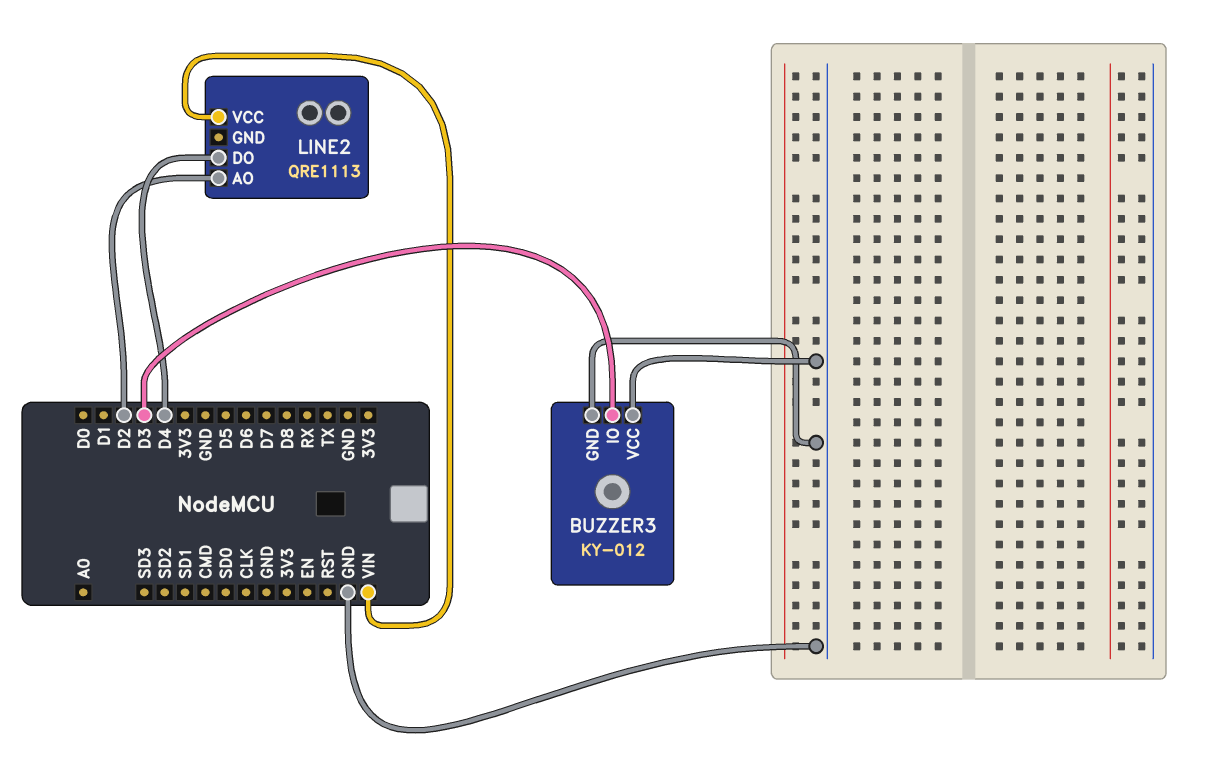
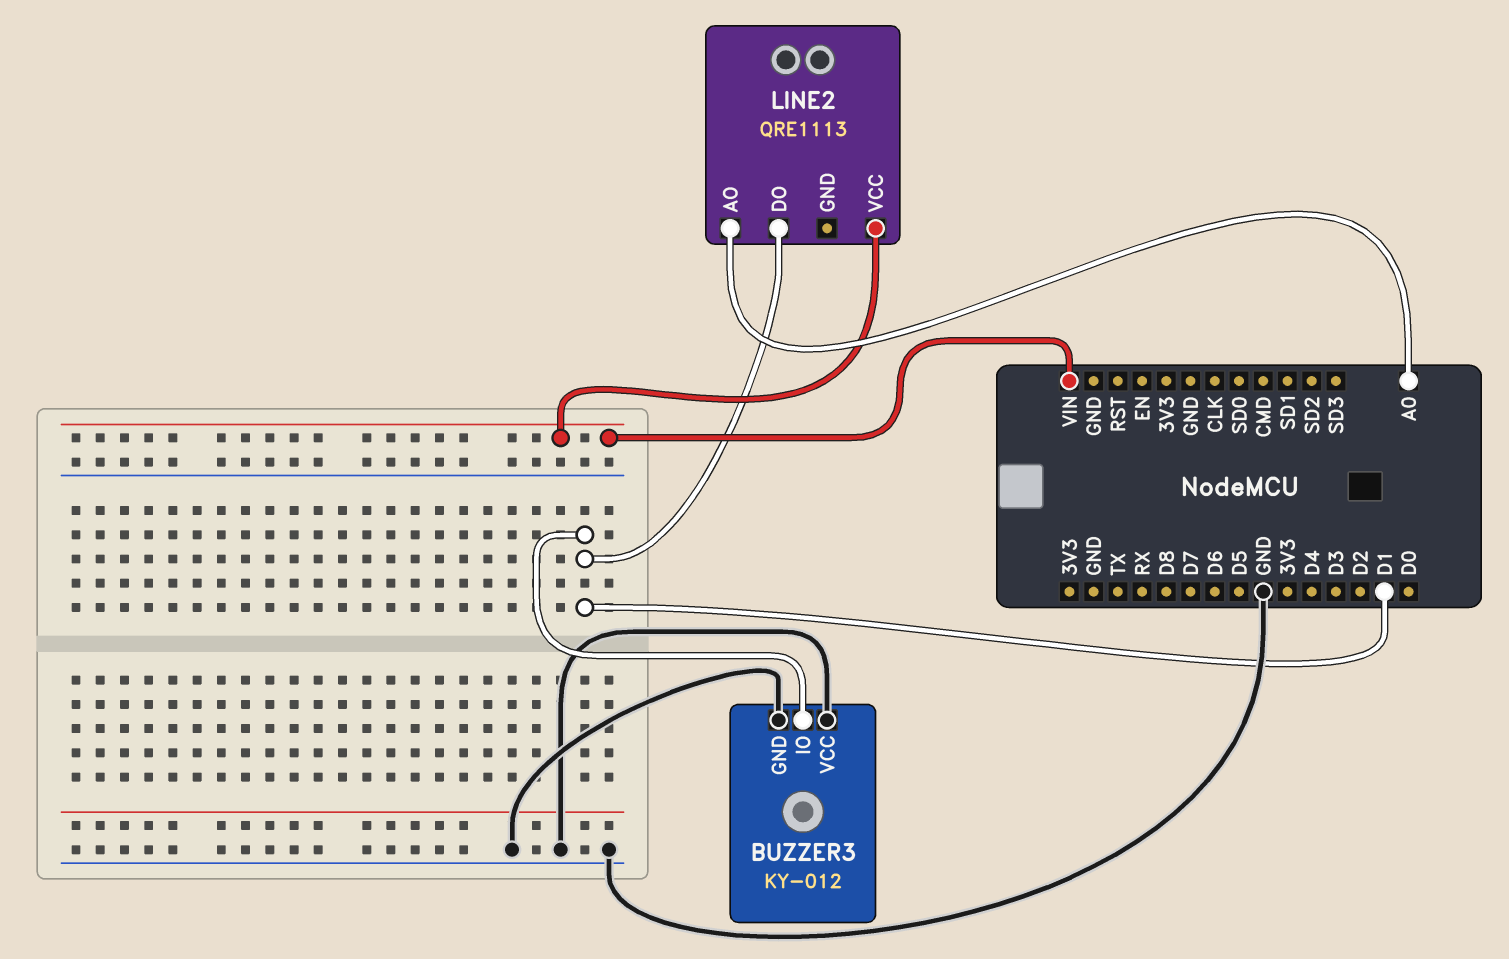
BUZZER3 pin IO: D3 -> D1
LINE2 pin AO: D2 -> A0
LINE2 pin DO: D4 -> D1

